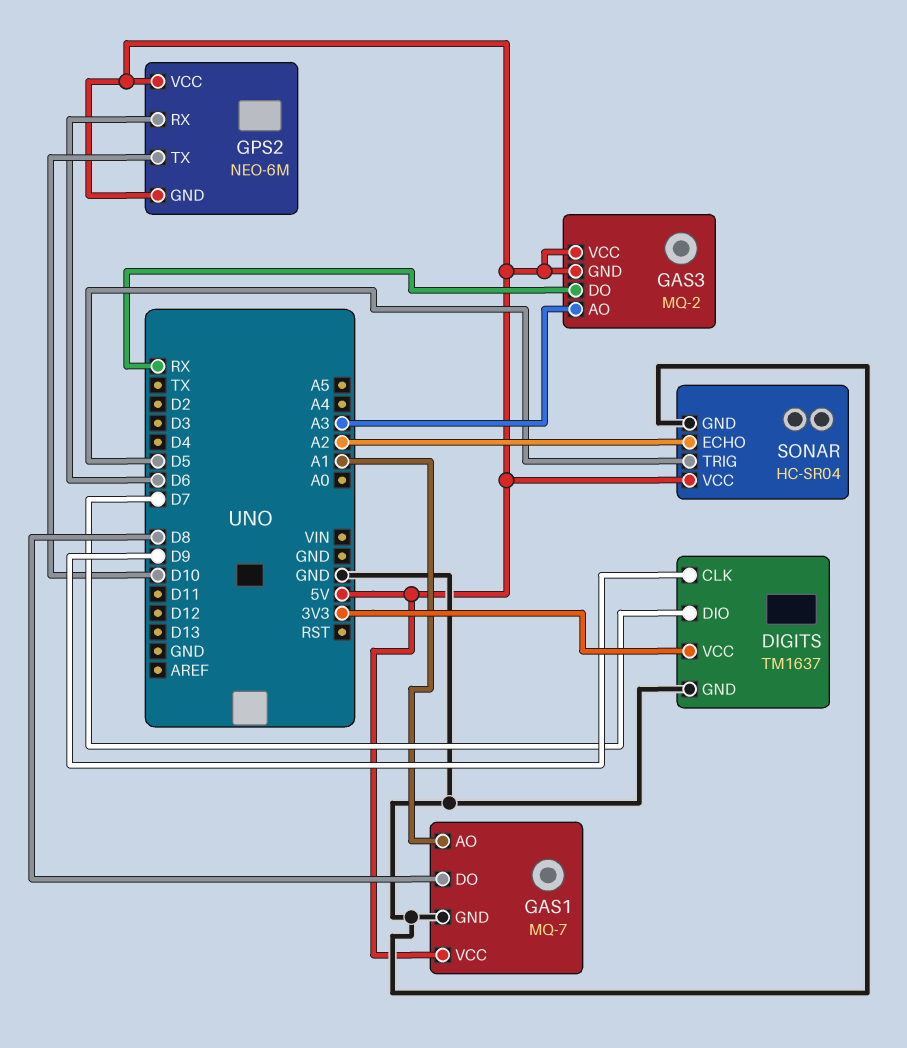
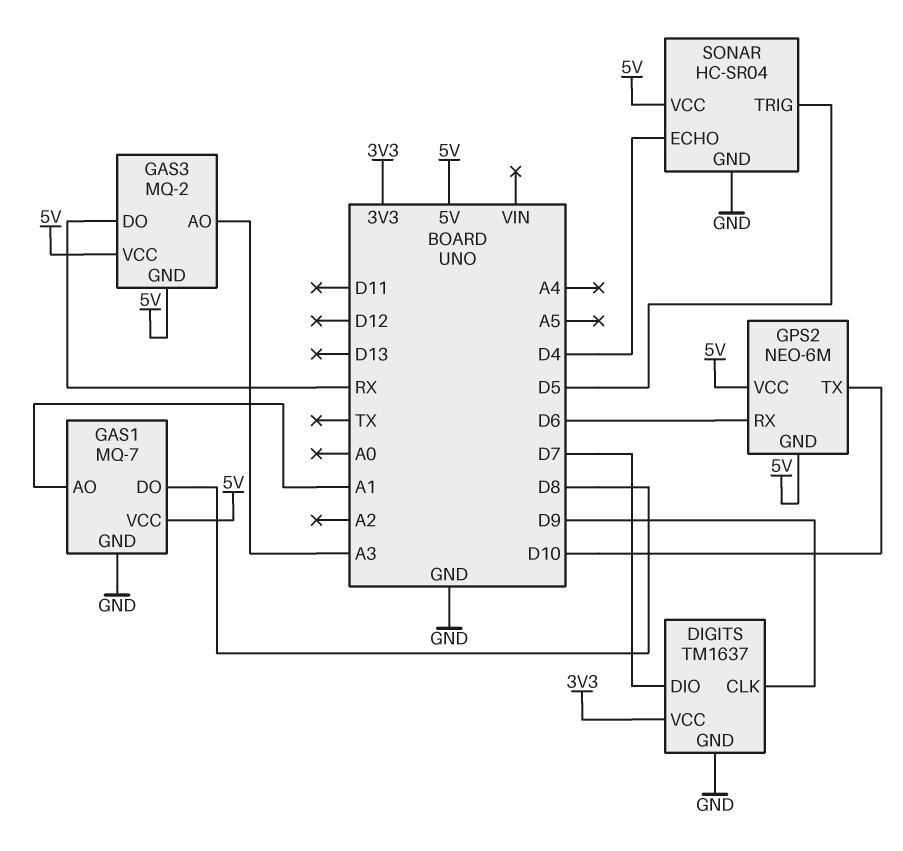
SONAR pin ECHO: A2 -> D4

